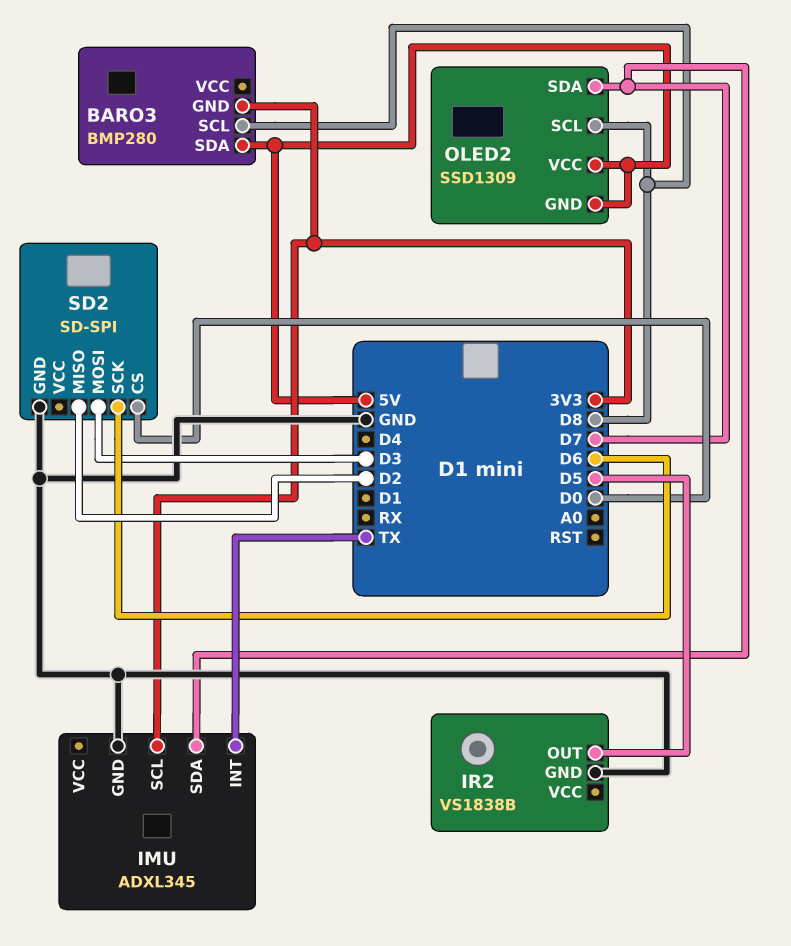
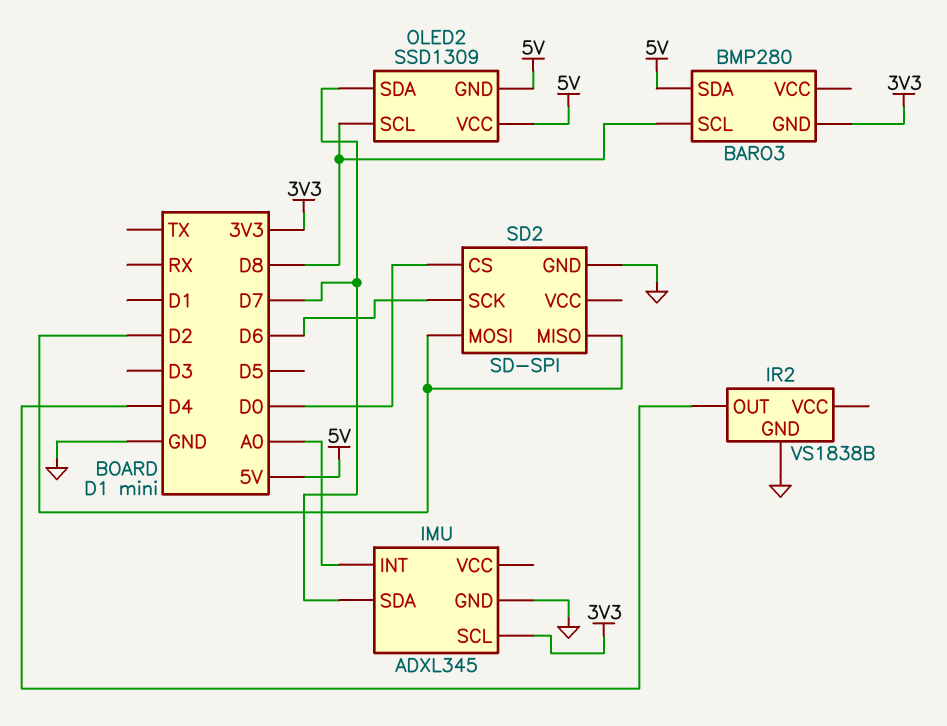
IMU pin INT: TX -> A0
IR2 pin OUT: D5 -> D4
SD2 pin MOSI: D3 -> D2

